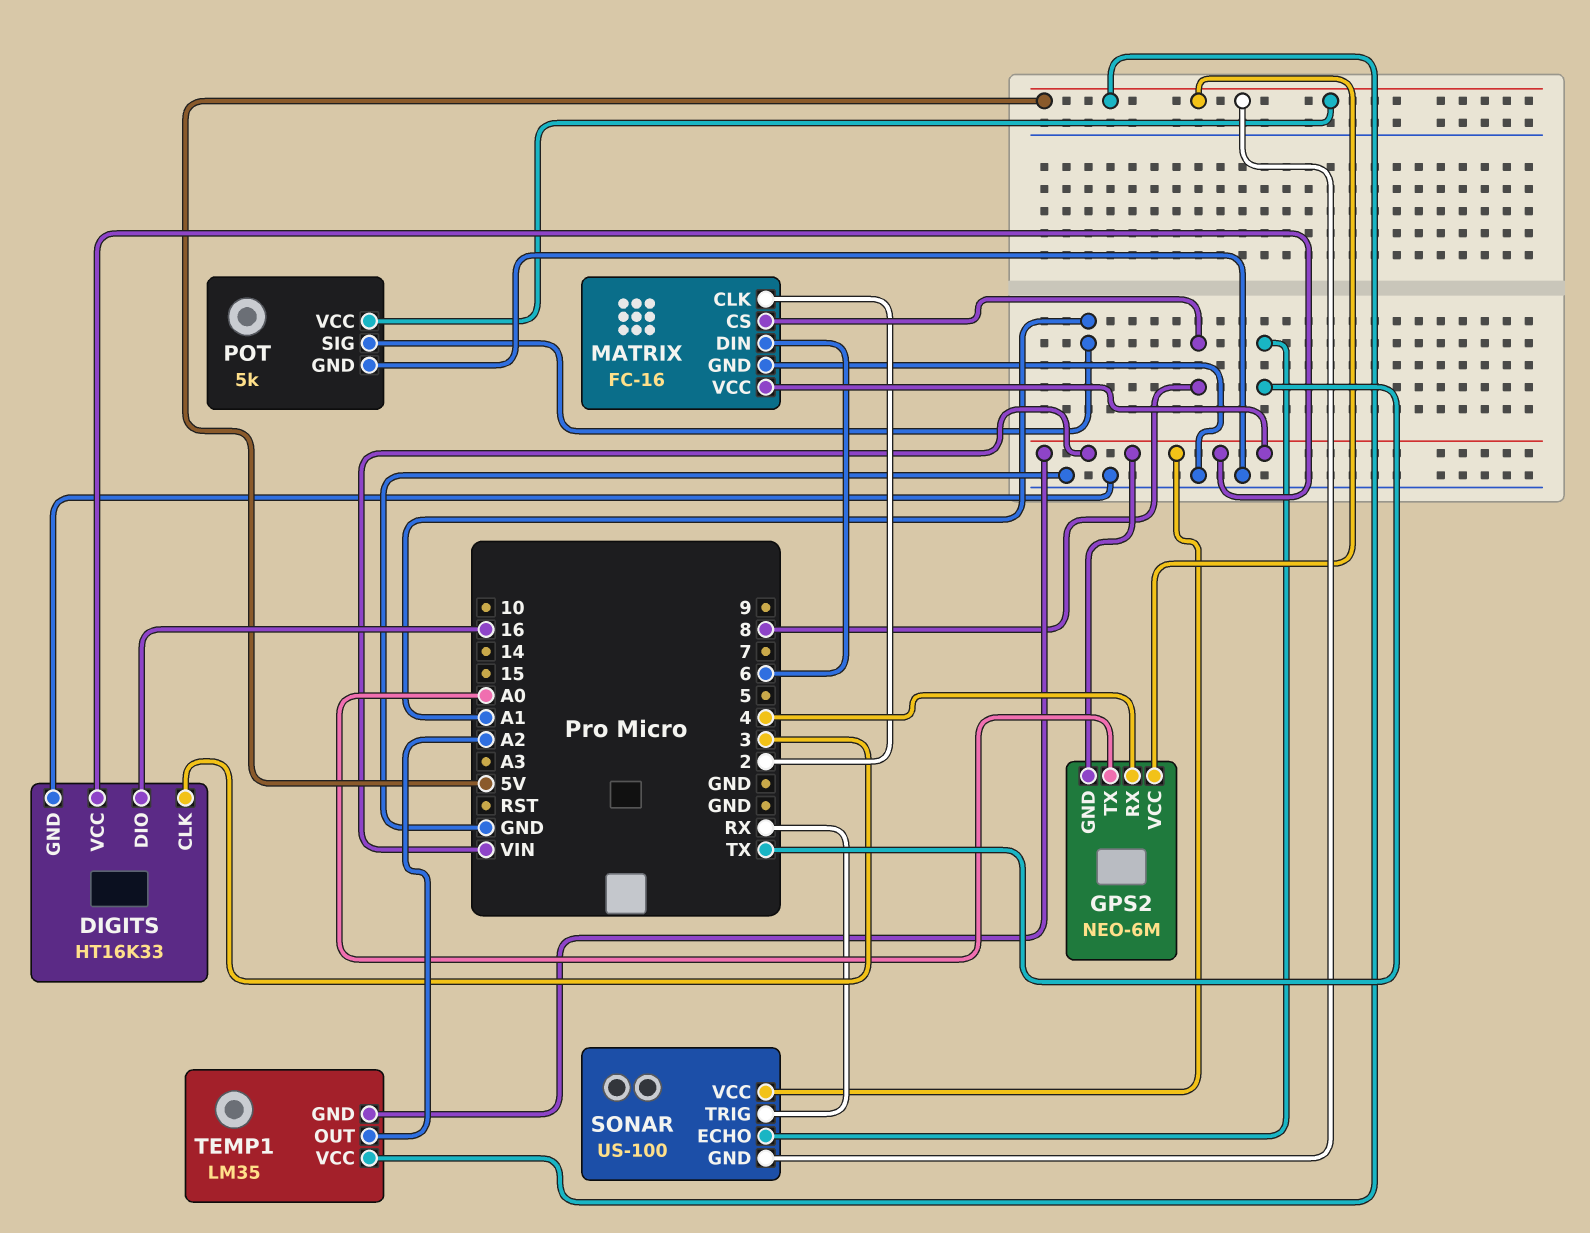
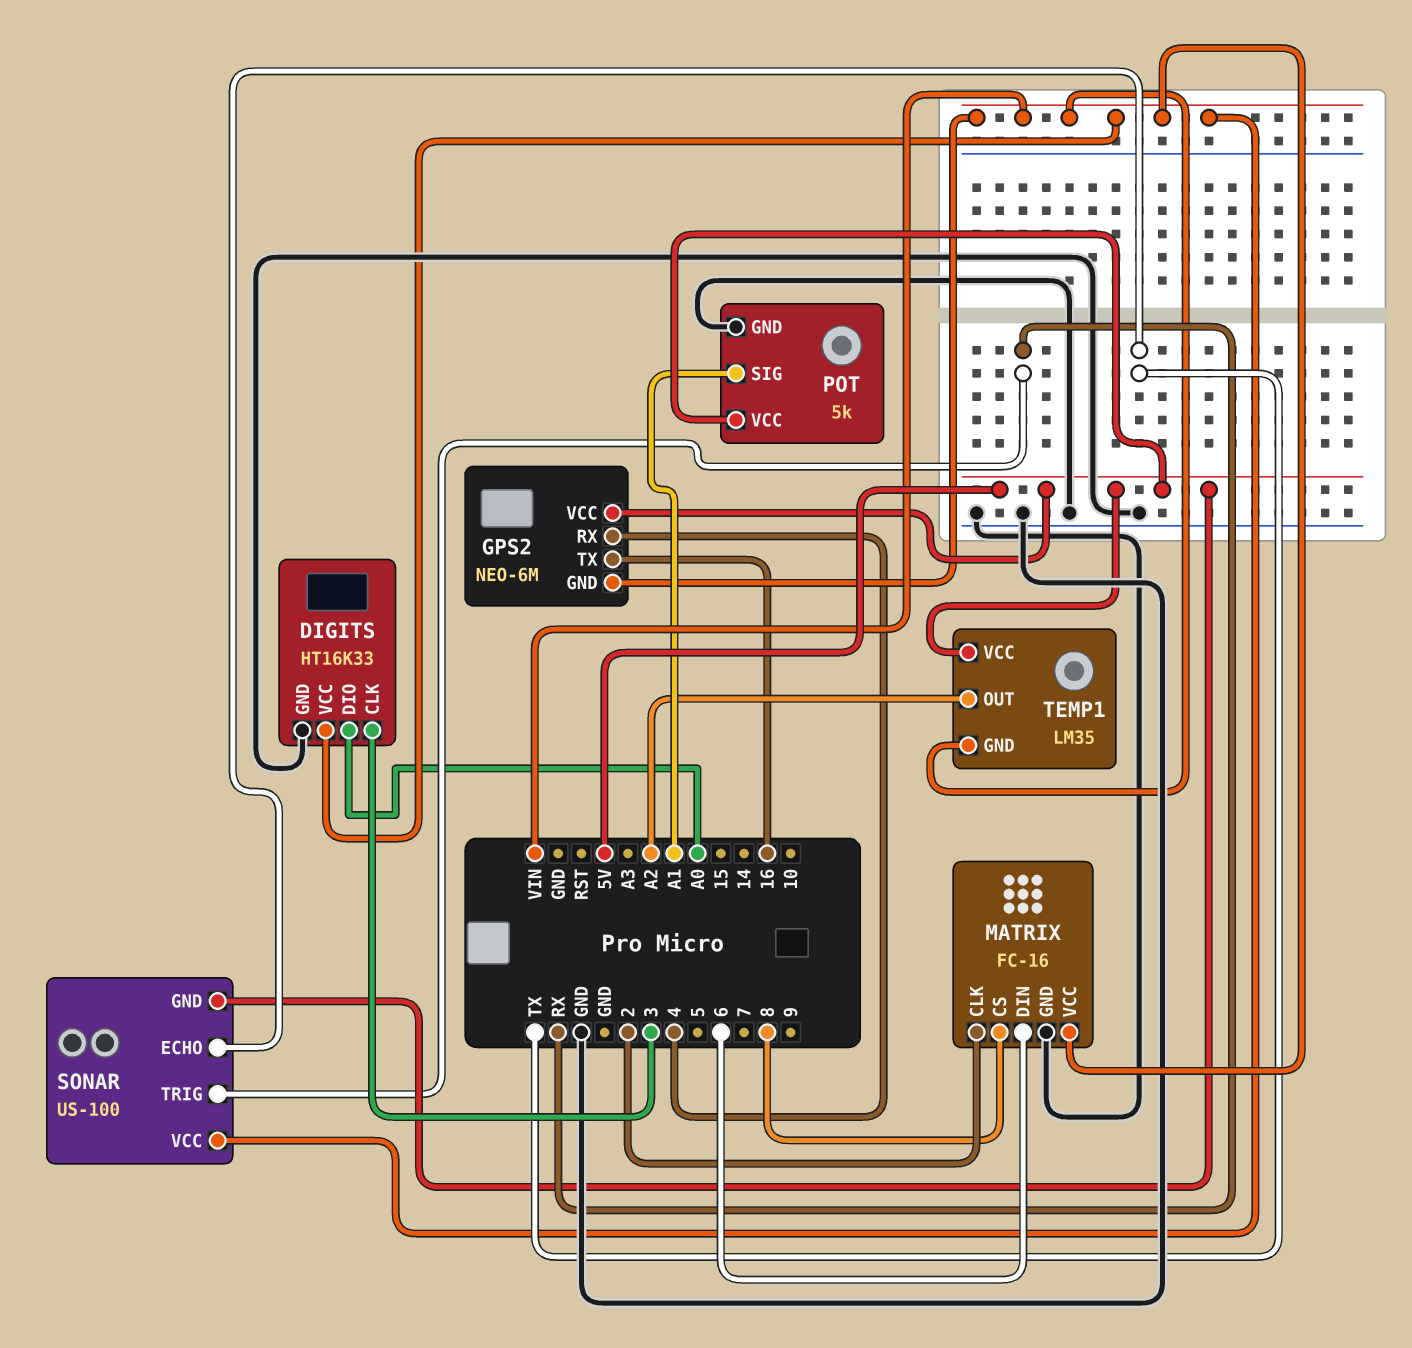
DIGITS pin DIO: 16 -> A0
GPS2 pin TX: A0 -> 16

